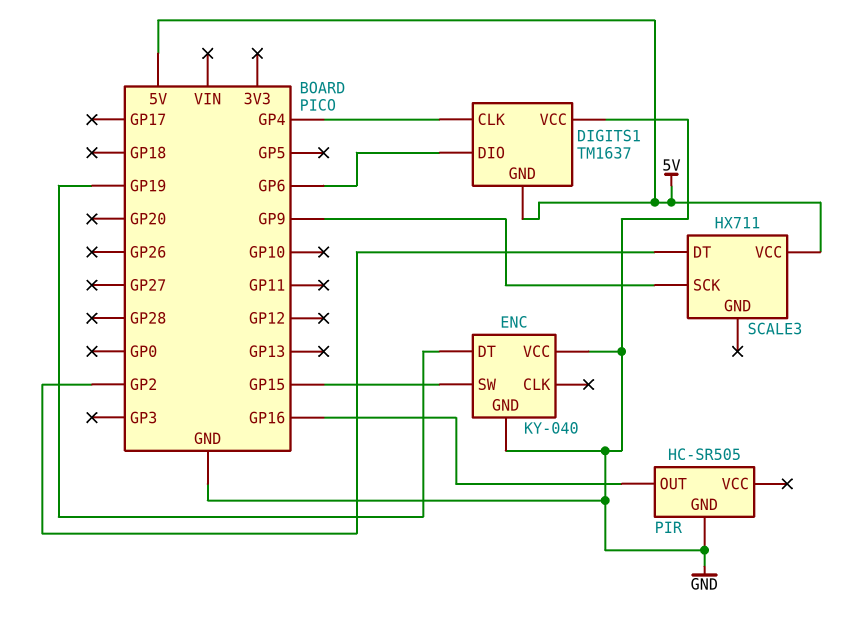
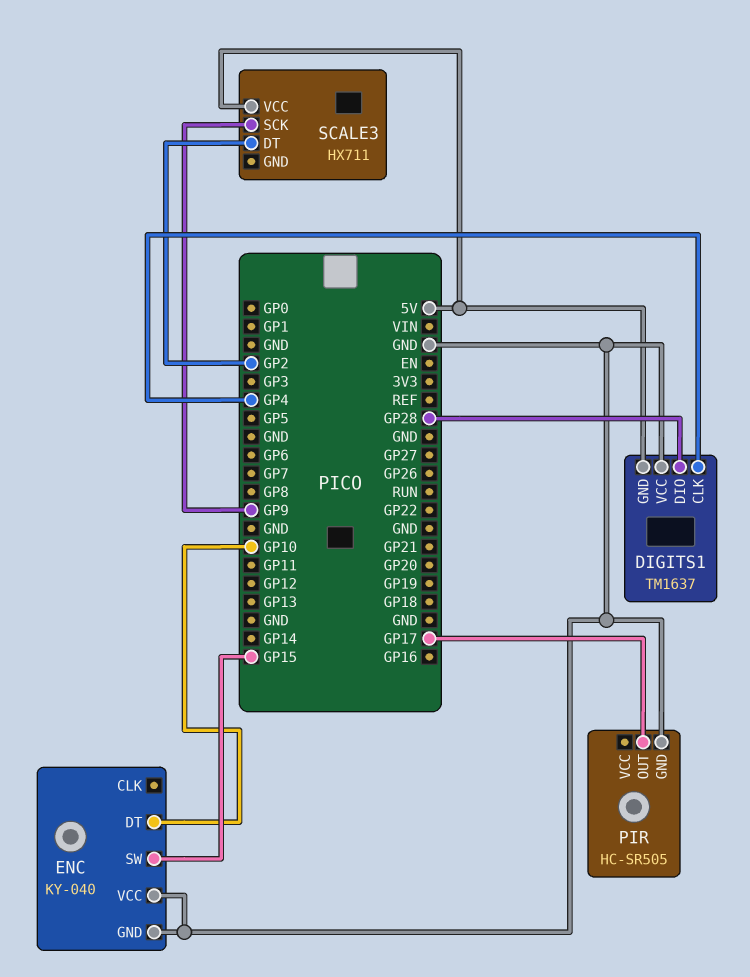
DIGITS1 pin DIO: GP6 -> GP28
ENC pin DT: GP19 -> GP10
PIR pin OUT: GP16 -> GP17

